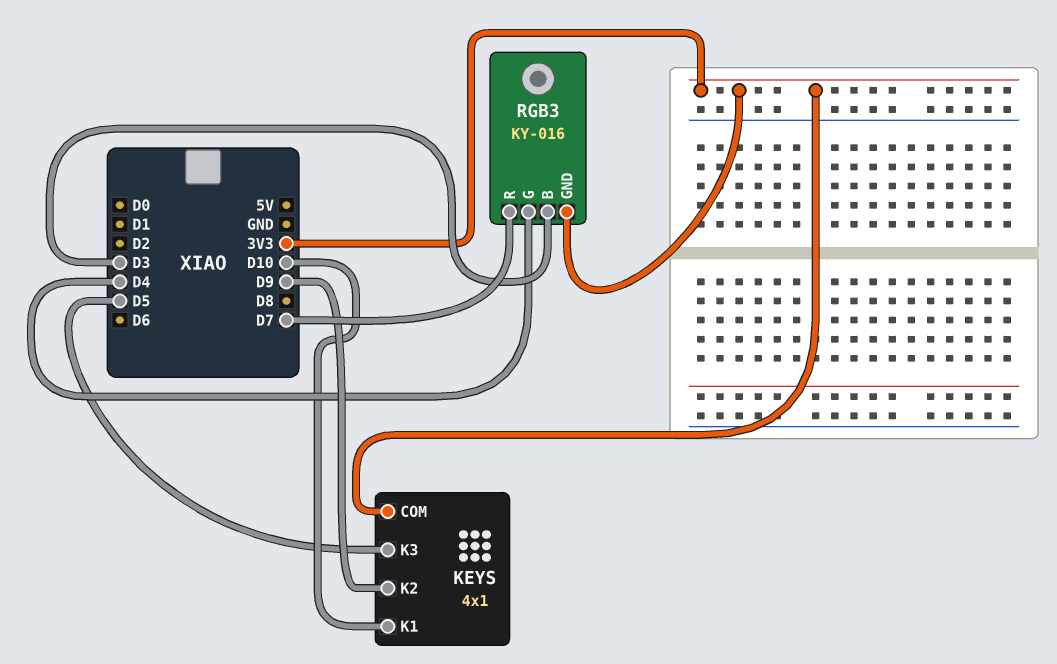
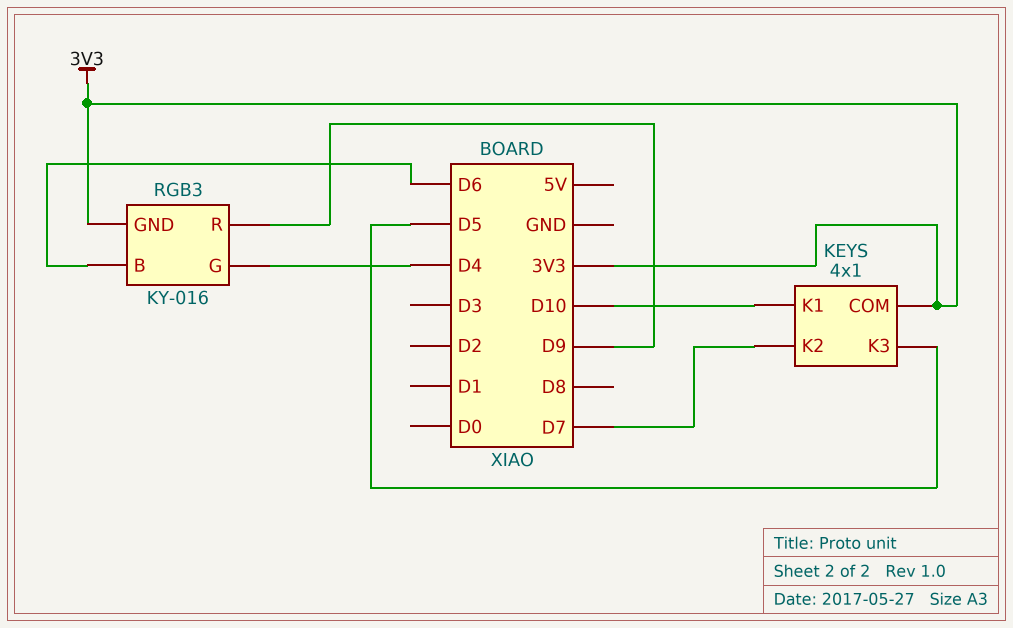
KEYS pin K2: D9 -> D7
RGB3 pin B: D3 -> D6
RGB3 pin R: D7 -> D9

